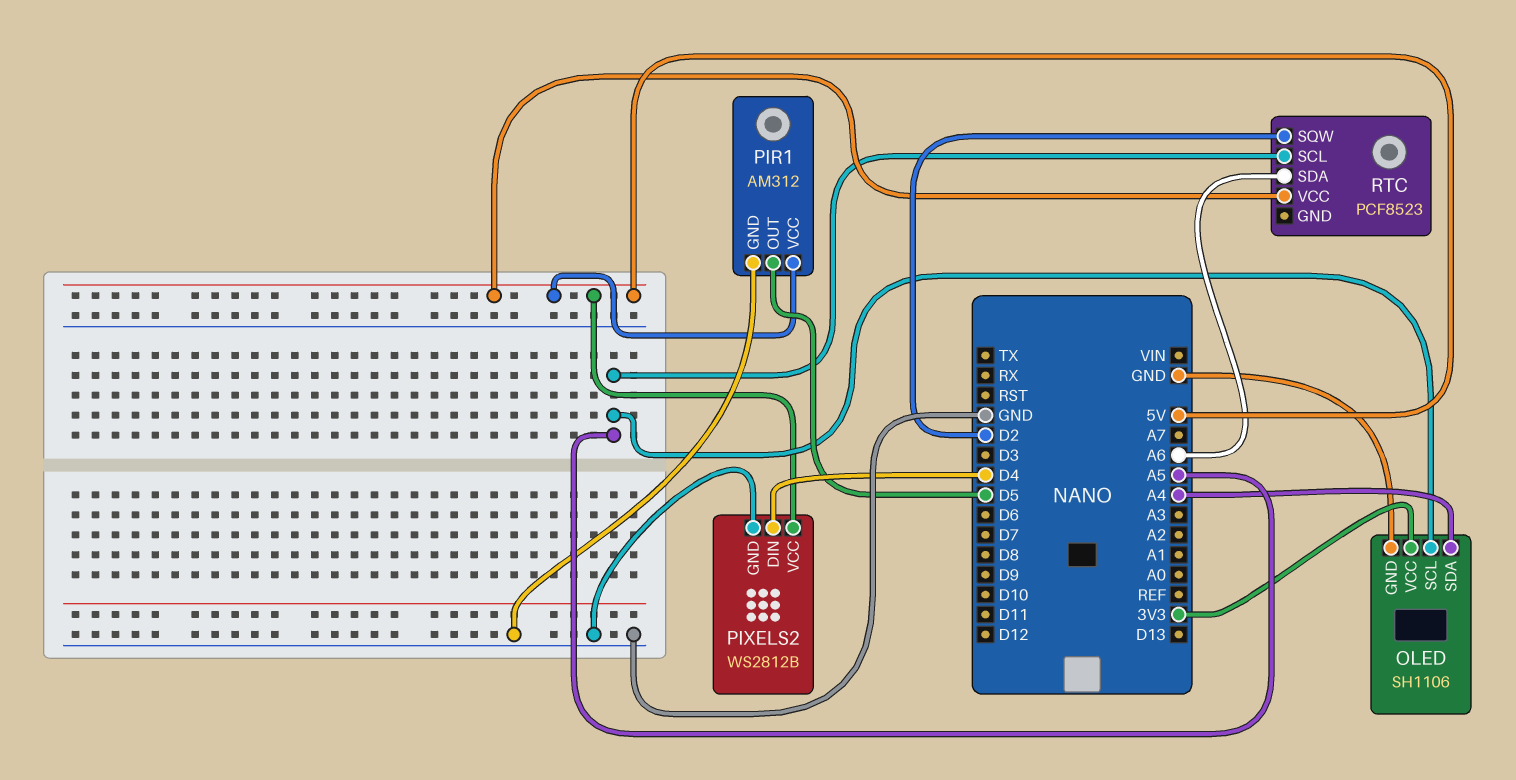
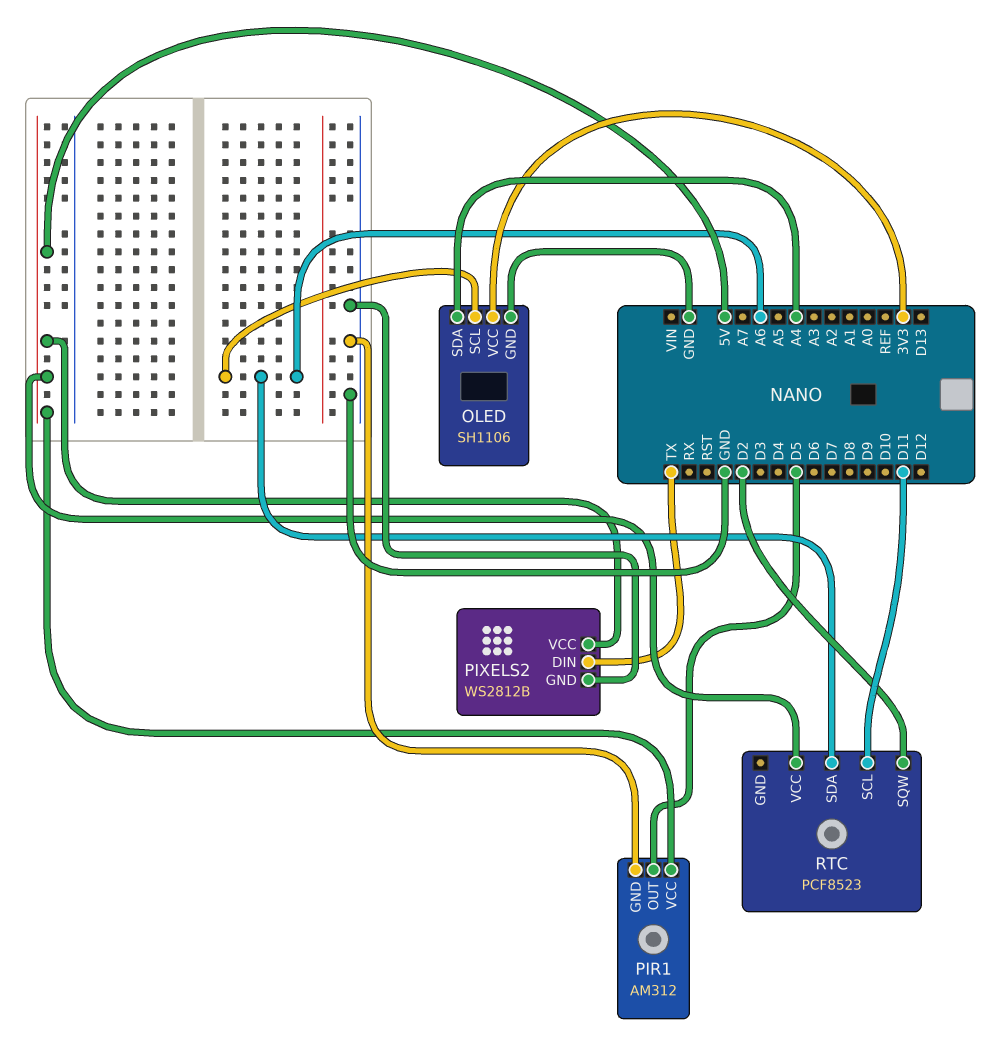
OLED pin SCL: A5 -> A6
PIXELS2 pin DIN: D4 -> TX
RTC pin SCL: A5 -> D11

